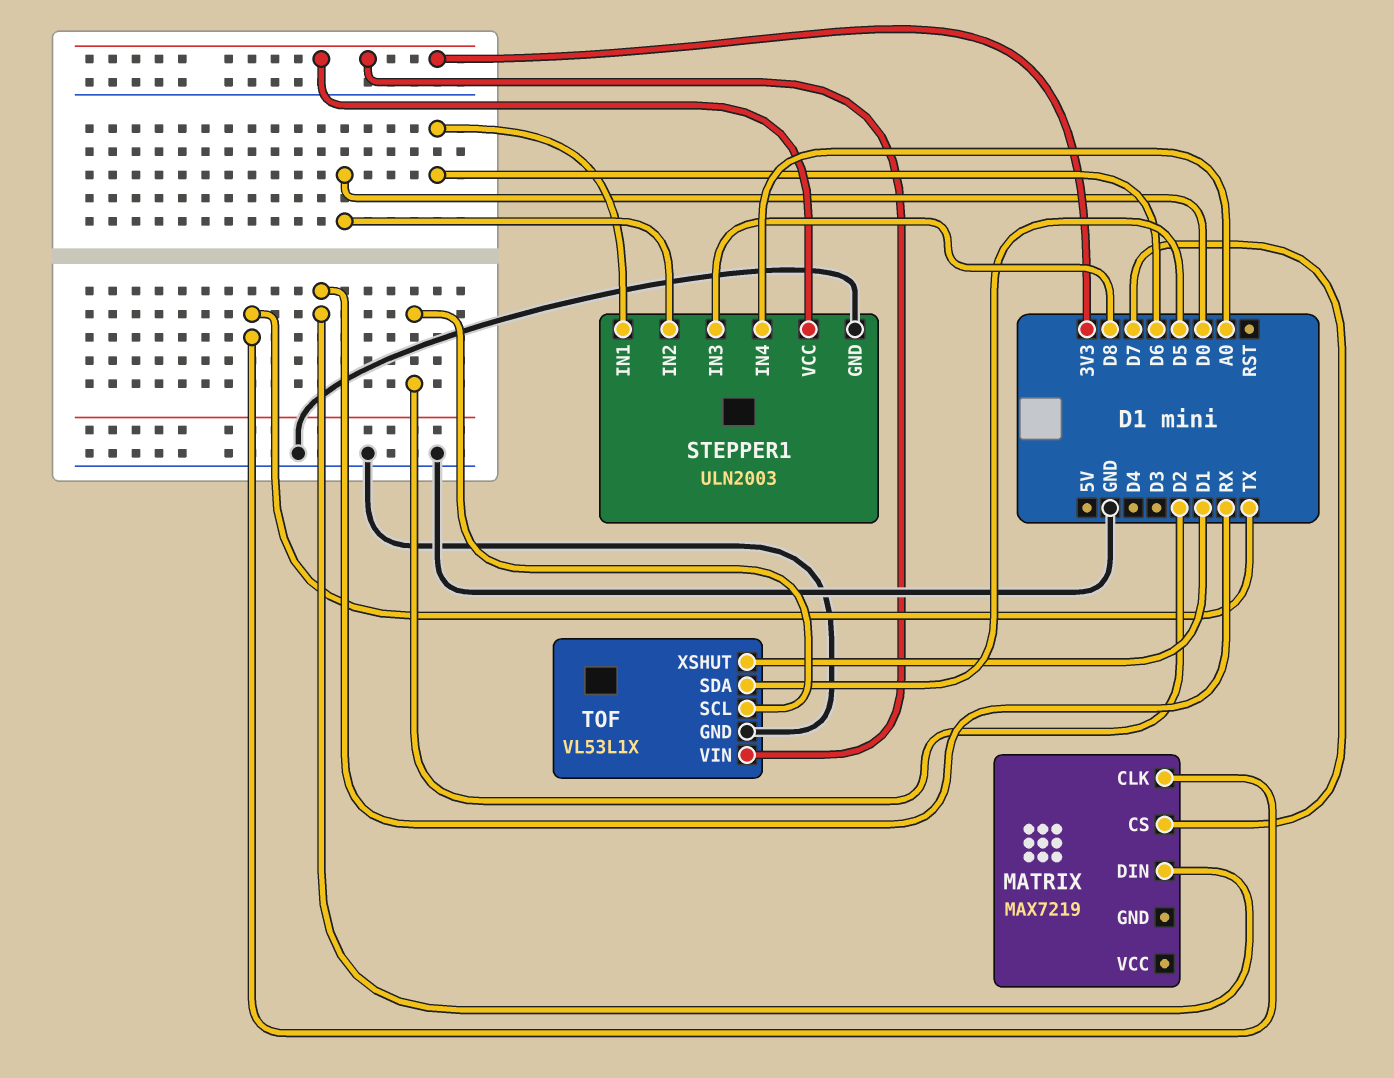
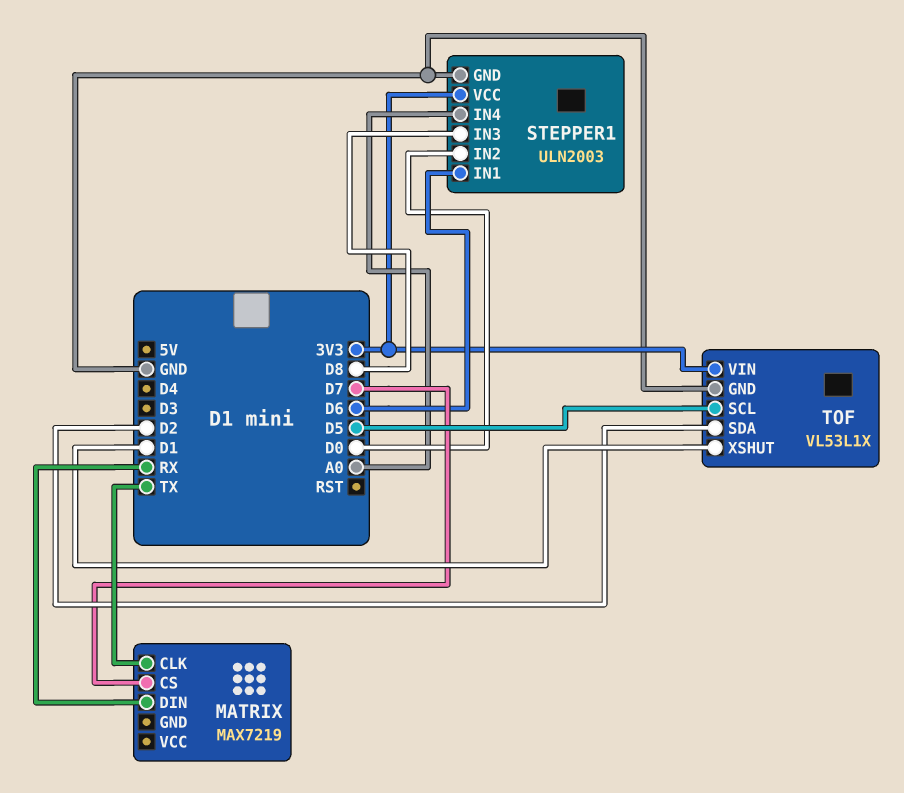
TOF pin SCL: D2 -> D5
TOF pin SDA: D5 -> D2

